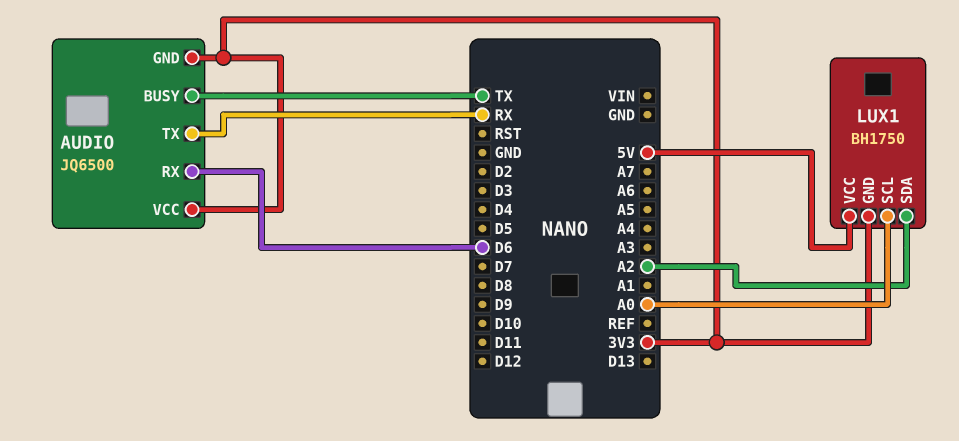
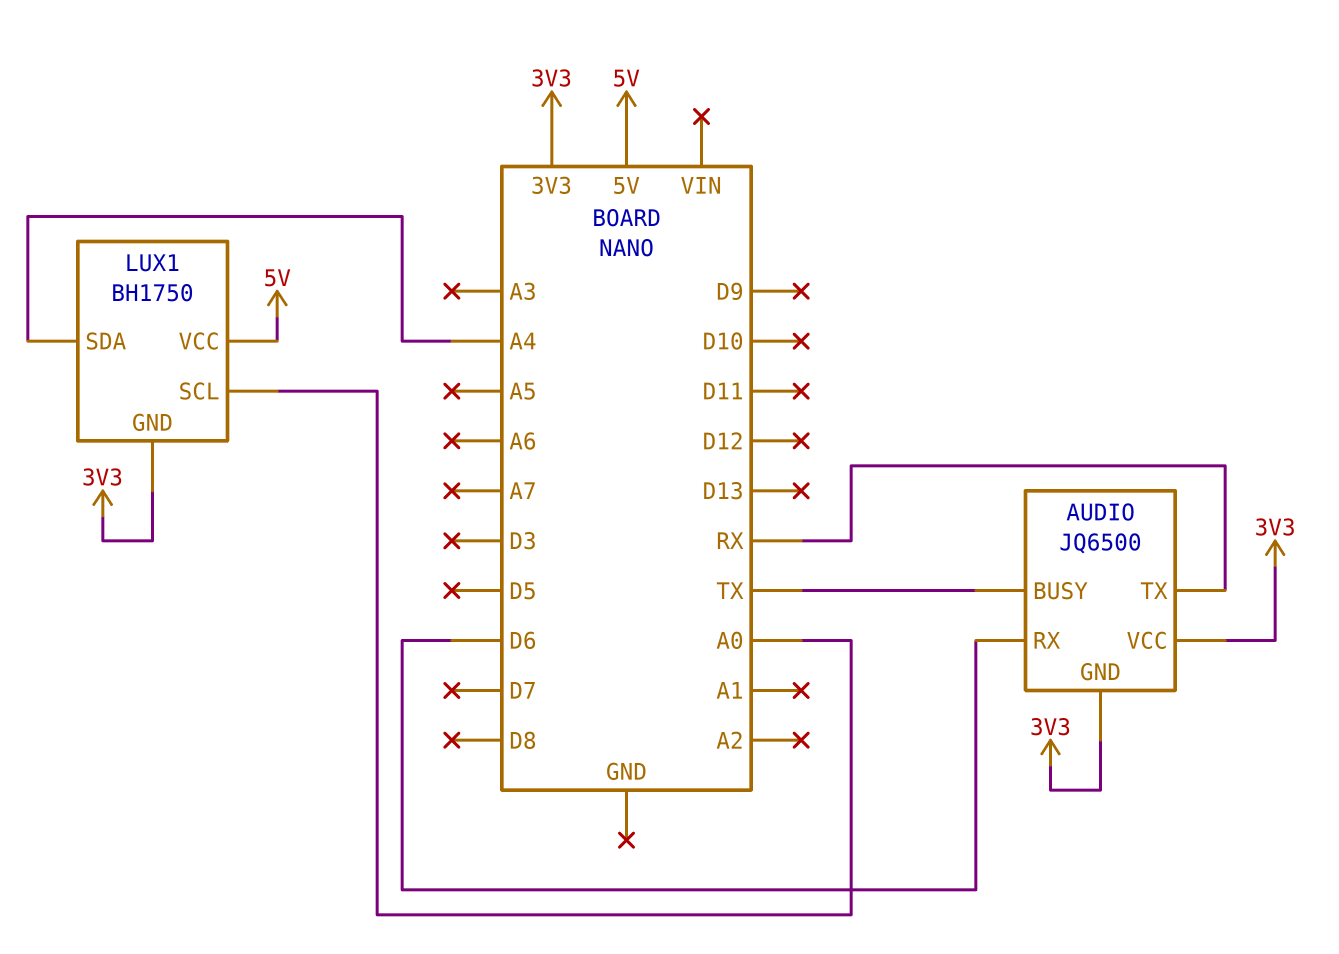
LUX1 pin SDA: A2 -> A4

